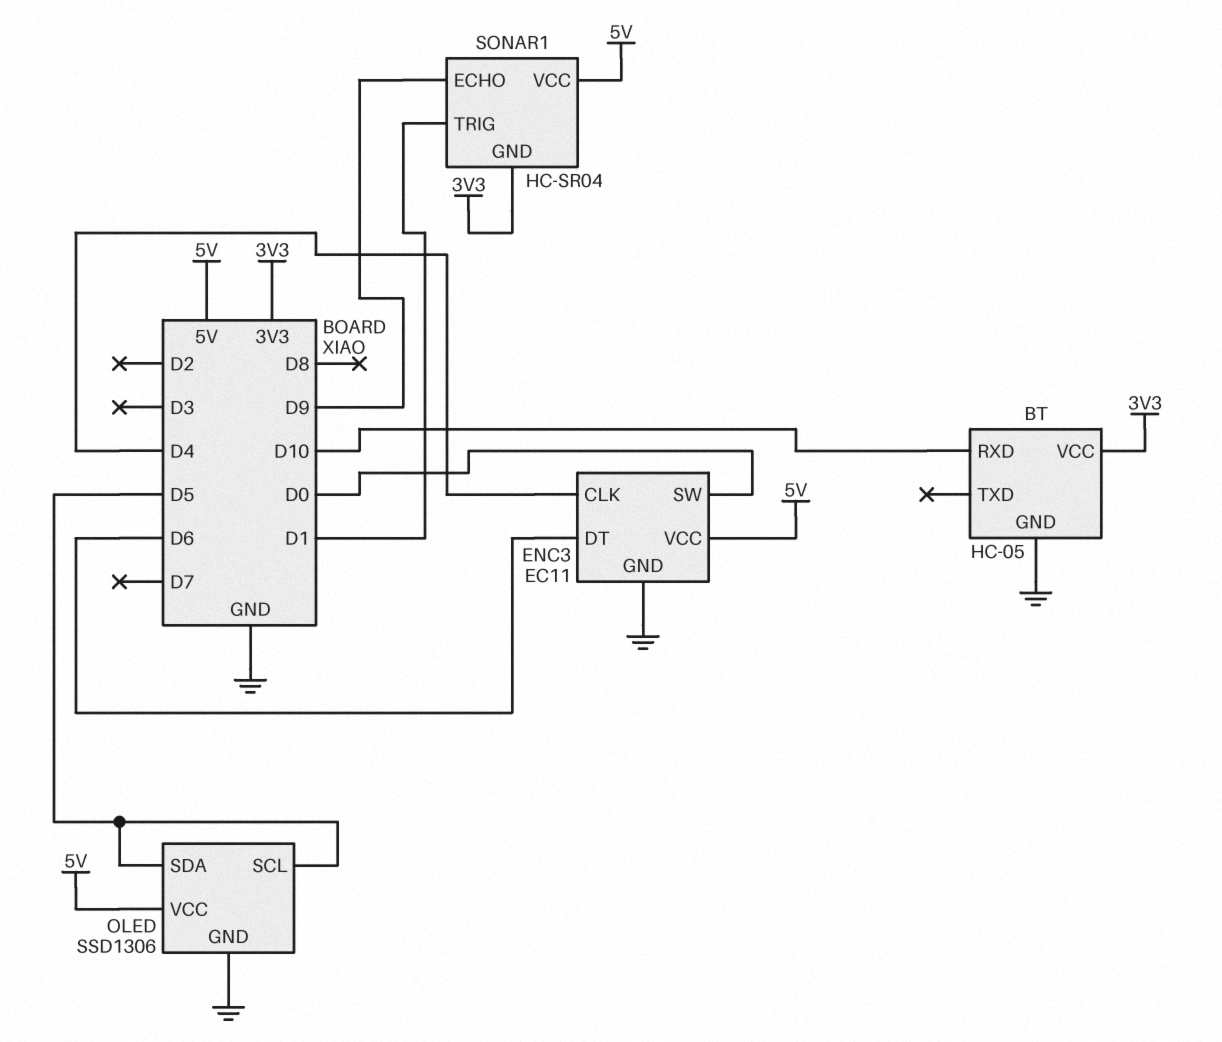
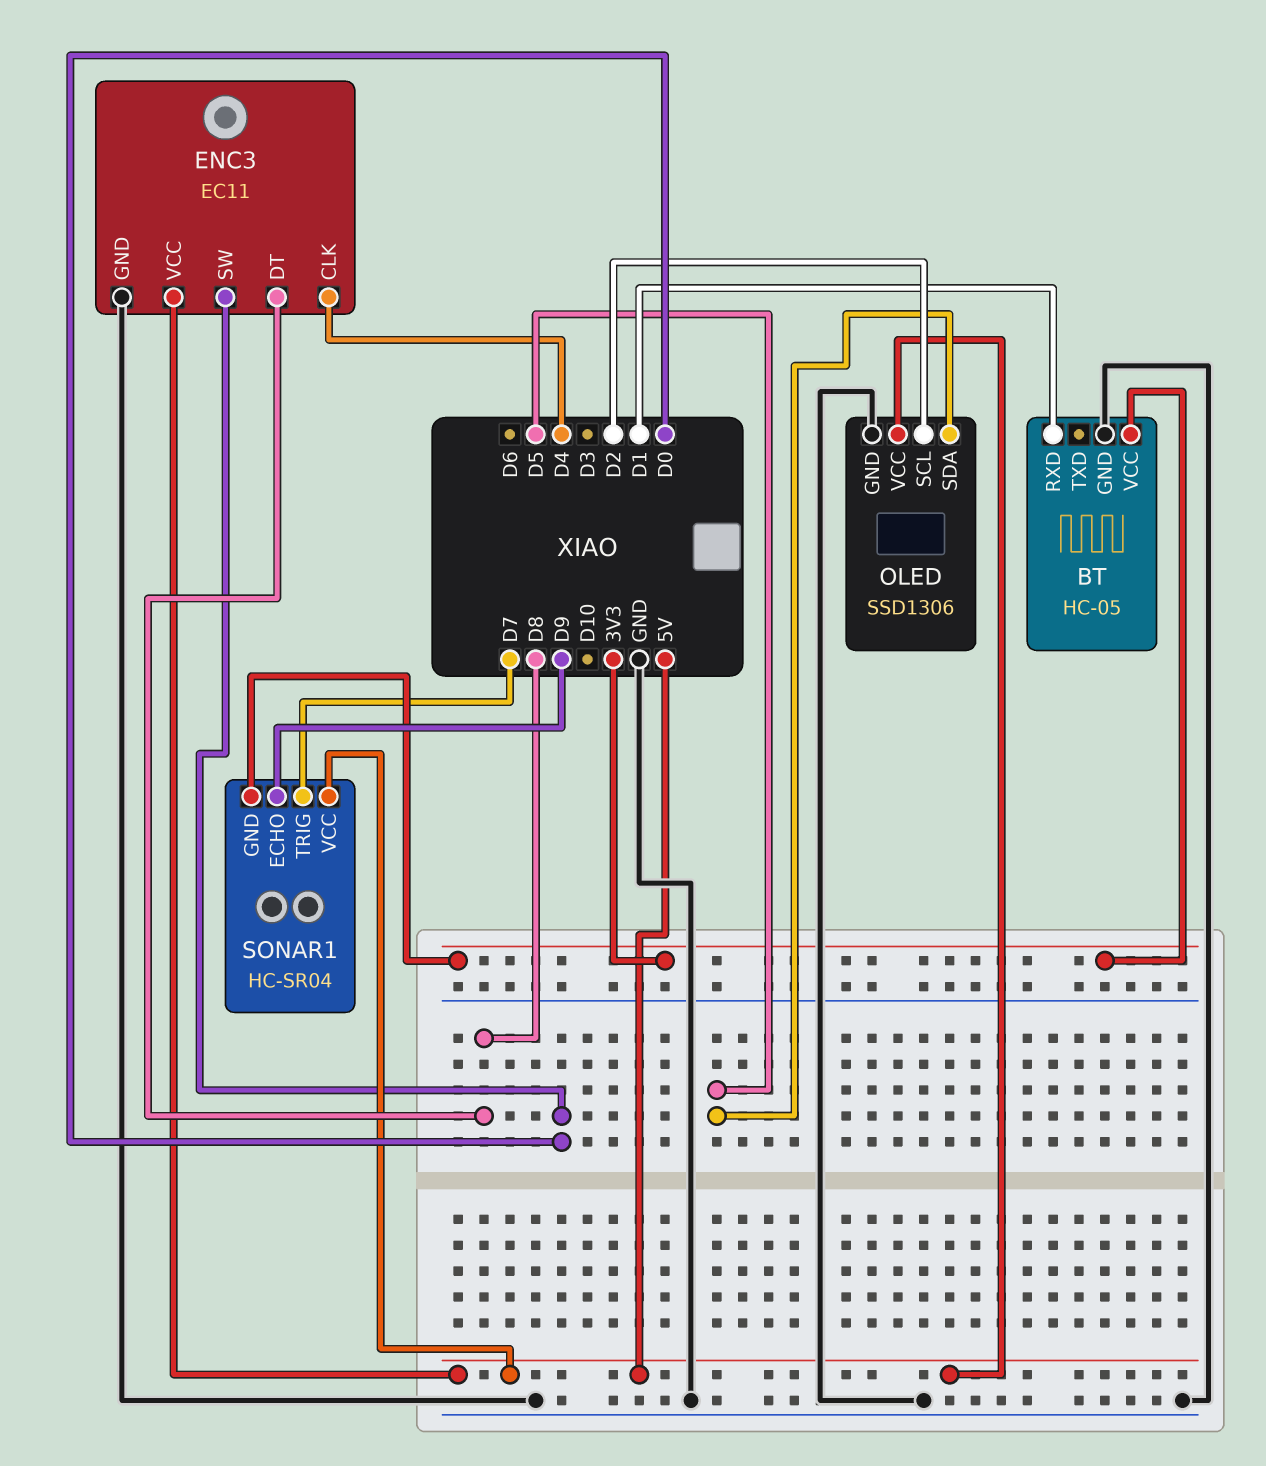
BT pin RXD: D10 -> D1
ENC3 pin DT: D6 -> D8
OLED pin SCL: D5 -> D2
SONAR1 pin TRIG: D1 -> D7

